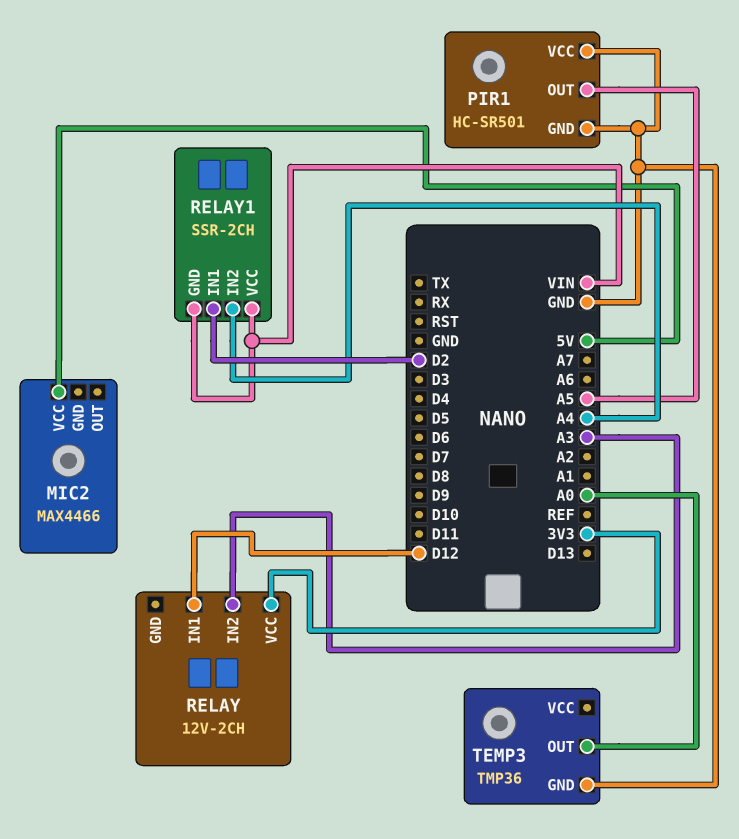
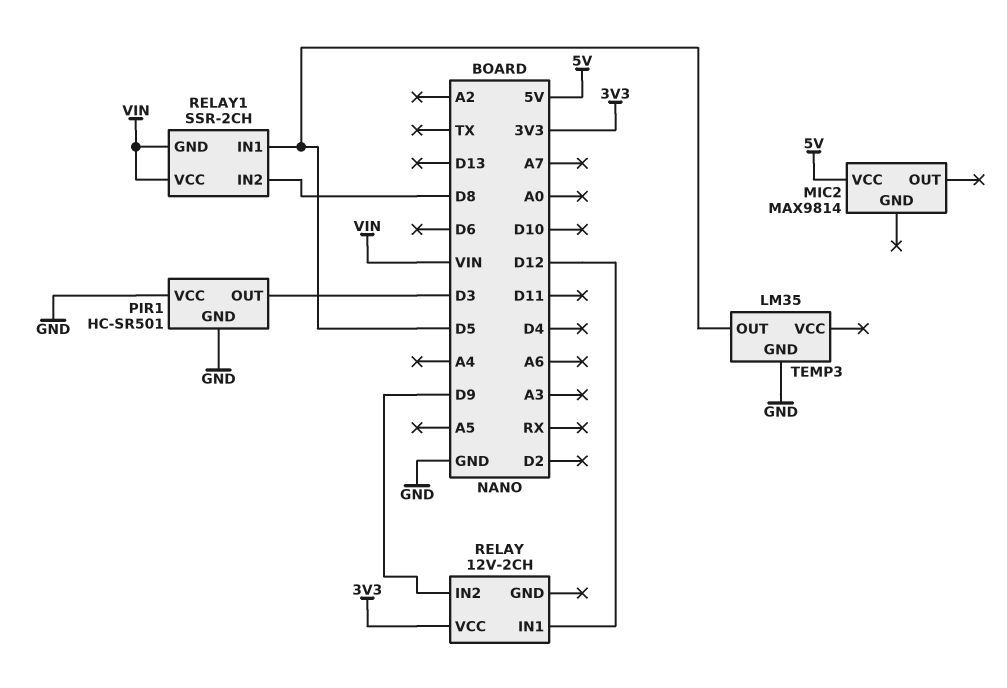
MIC2: MAX4466 -> MAX9814
PIR1 pin OUT: A5 -> D3
RELAY pin IN2: A3 -> D9
RELAY1 pin IN1: D2 -> D5
RELAY1 pin IN2: A4 -> D8
TEMP3: TMP36 -> LM35
TEMP3 pin OUT: A0 -> D5

